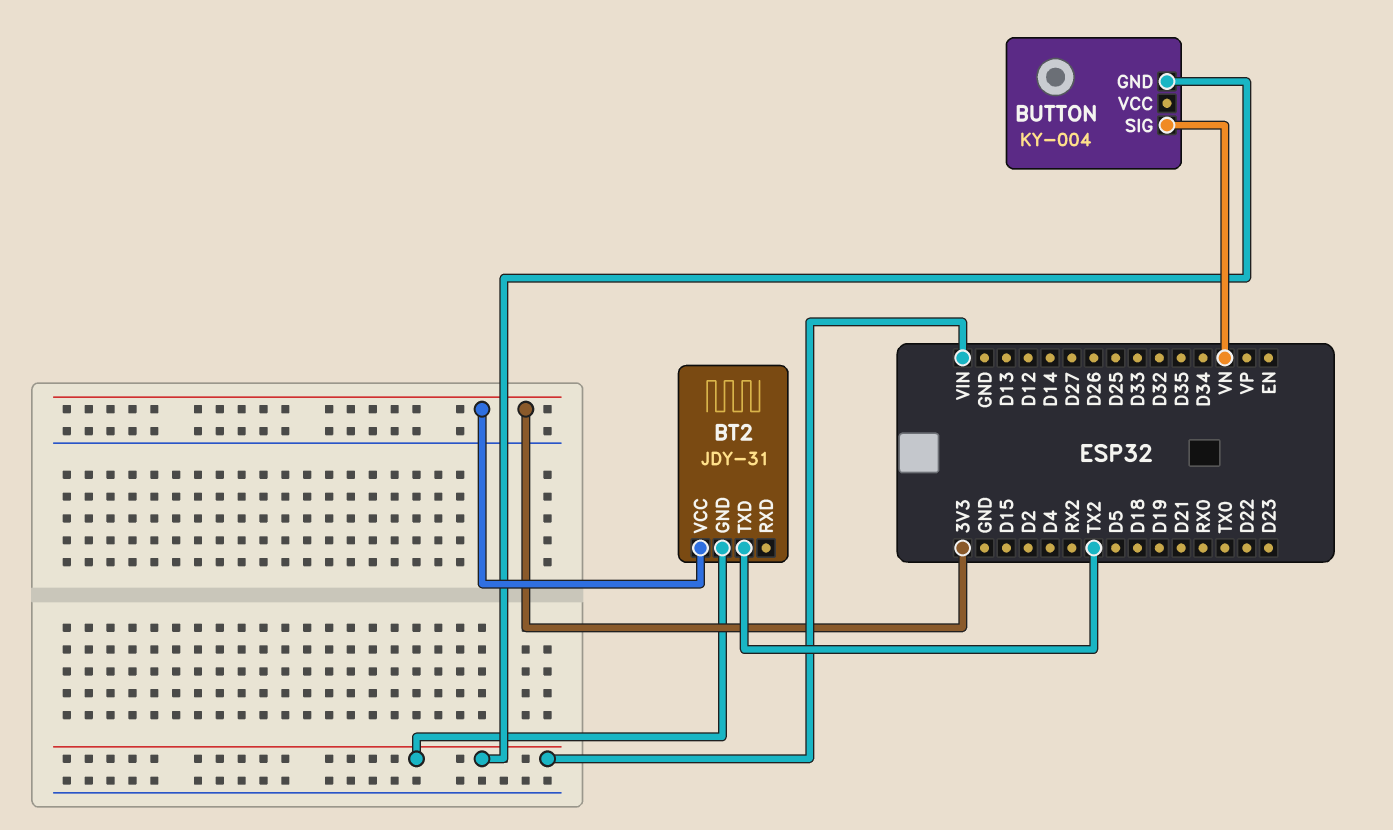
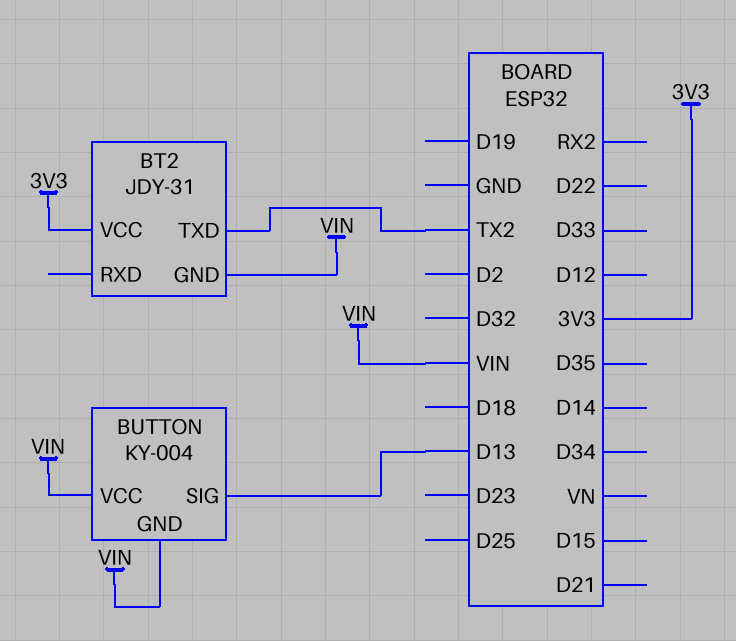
BUTTON pin SIG: VN -> D13
BUTTON pin VCC: none -> VIN

